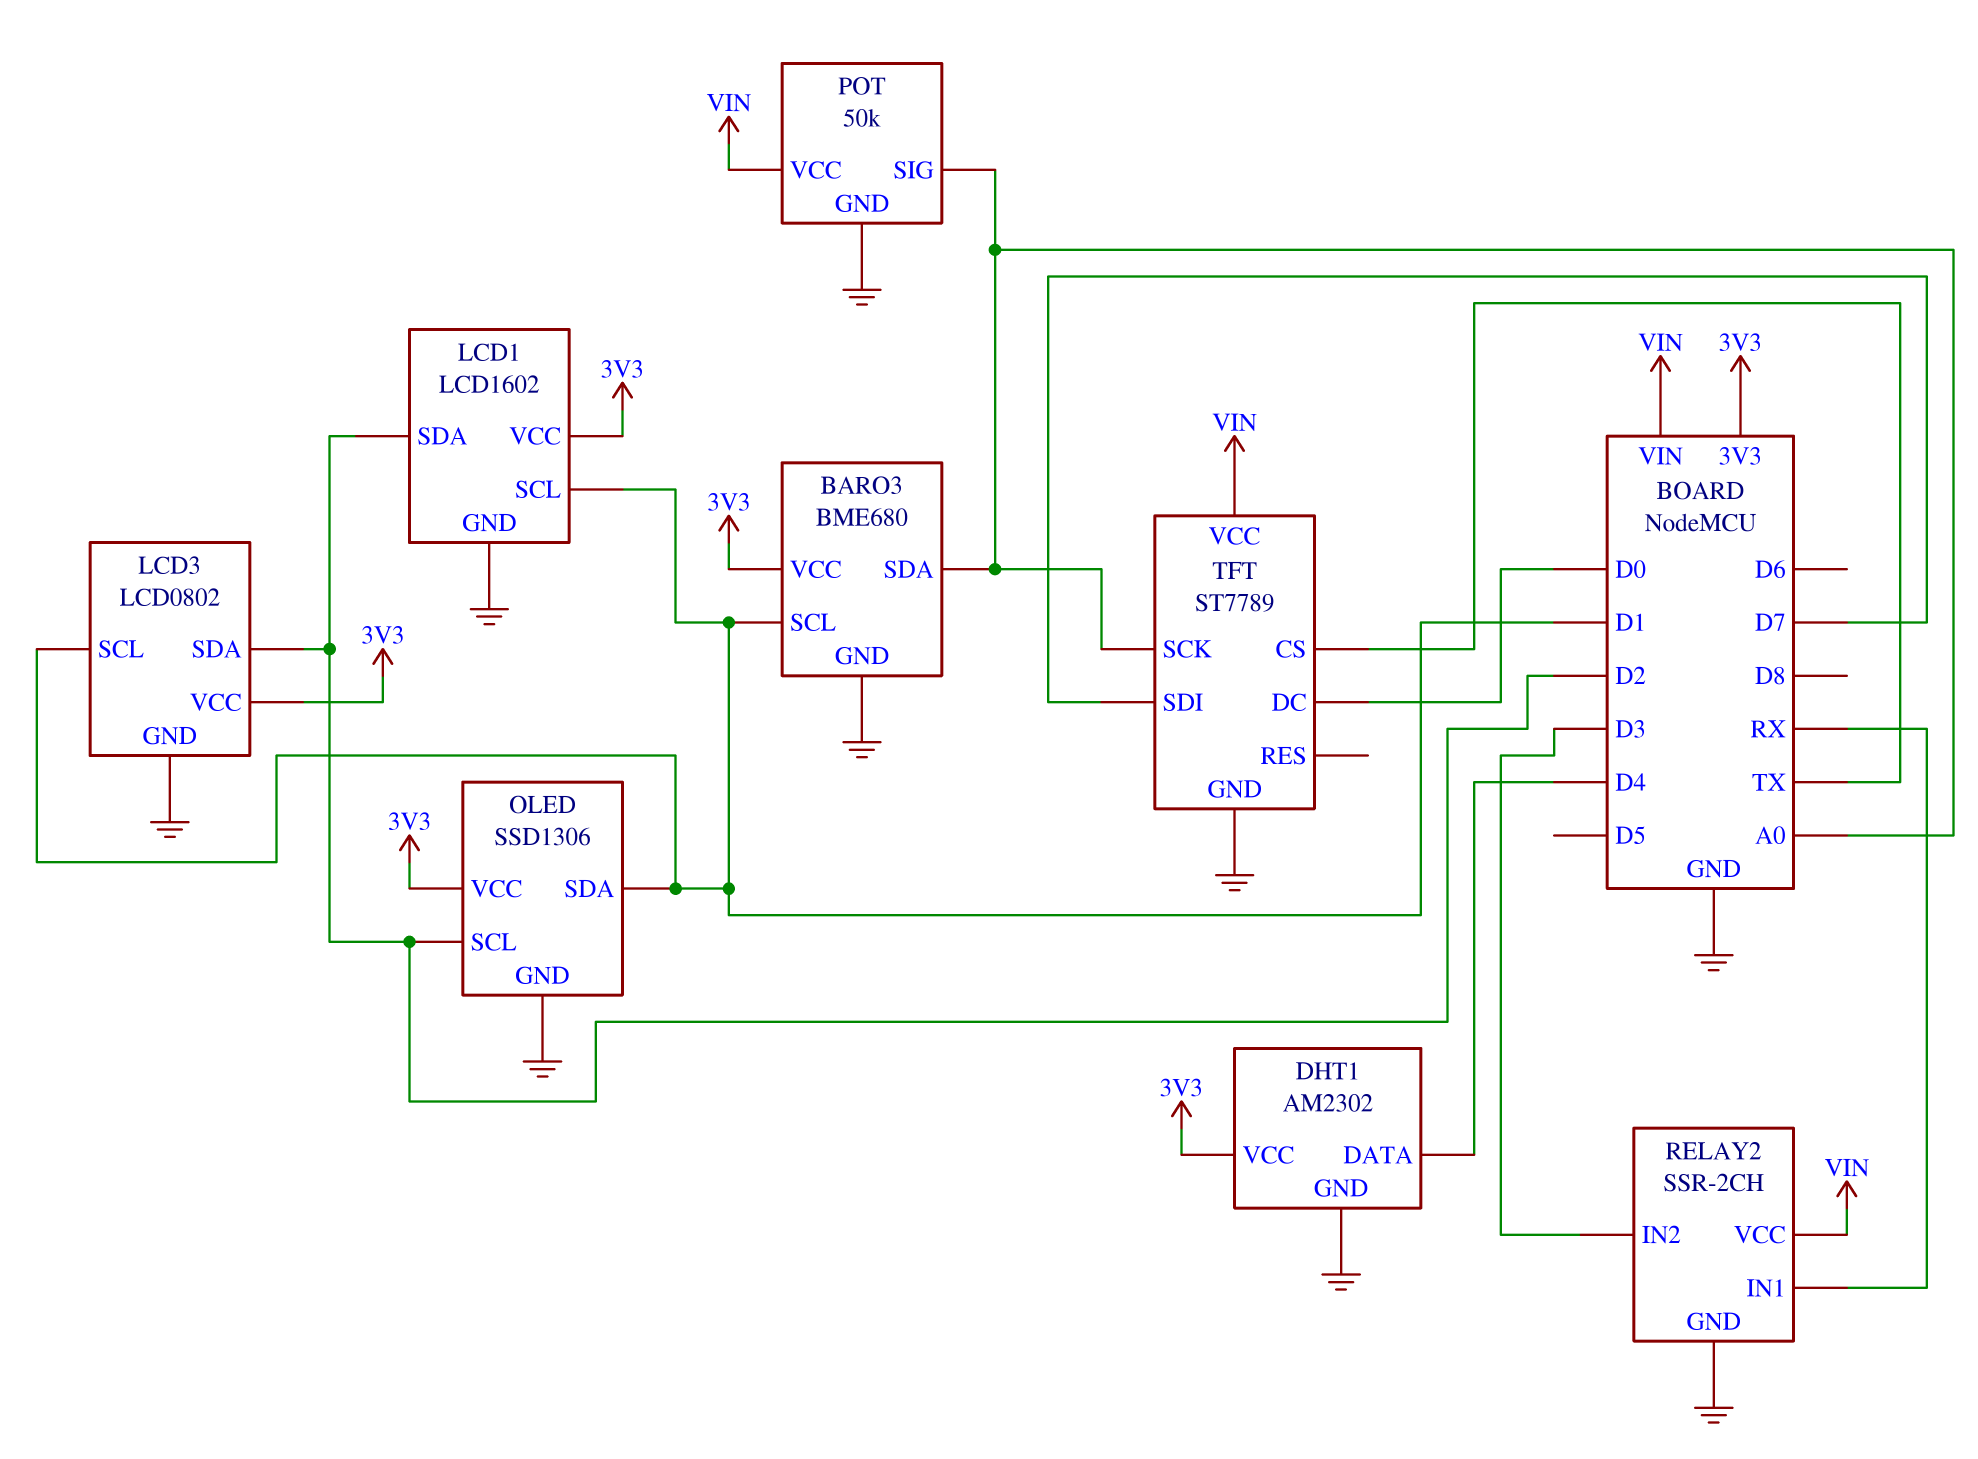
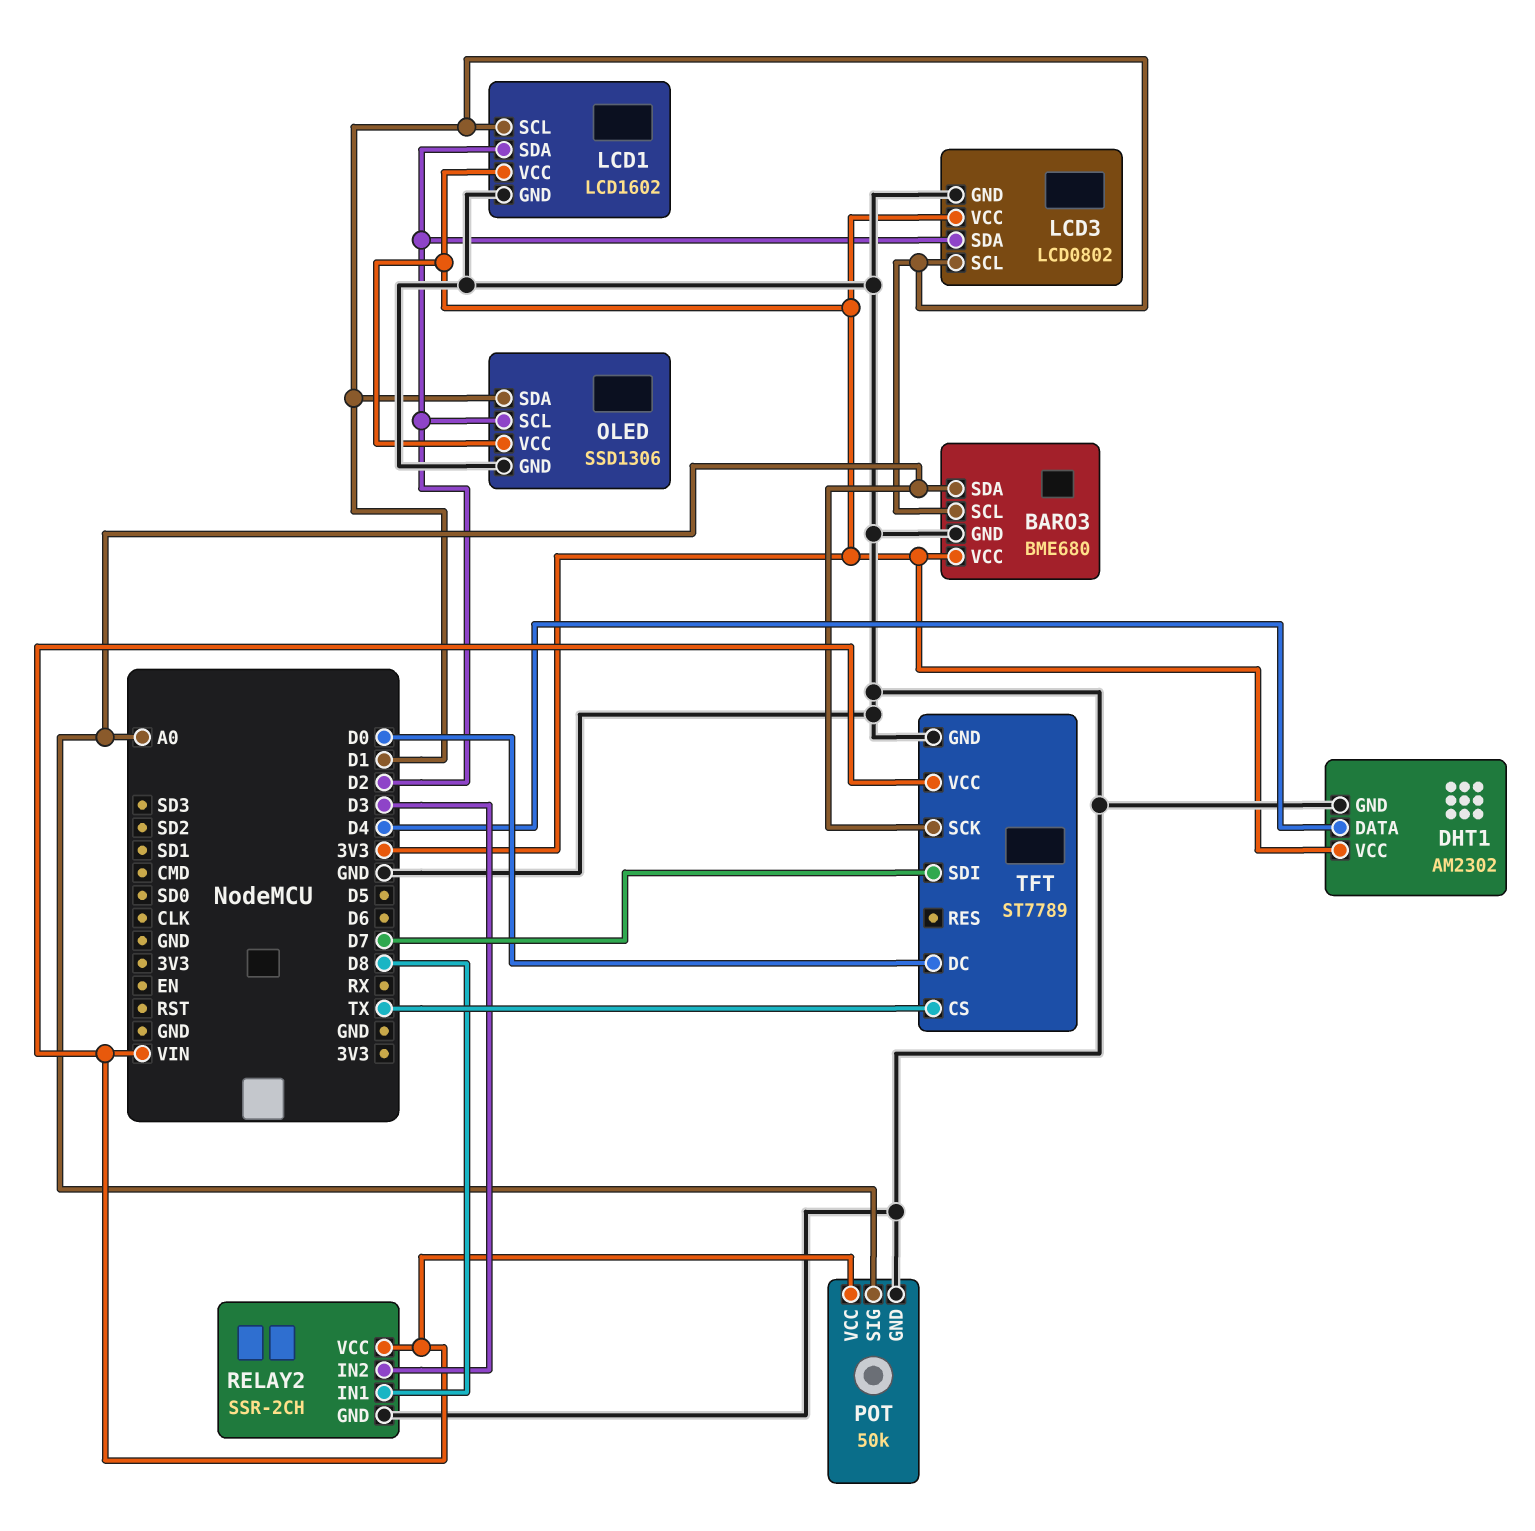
RELAY2 pin IN1: RX -> D8

